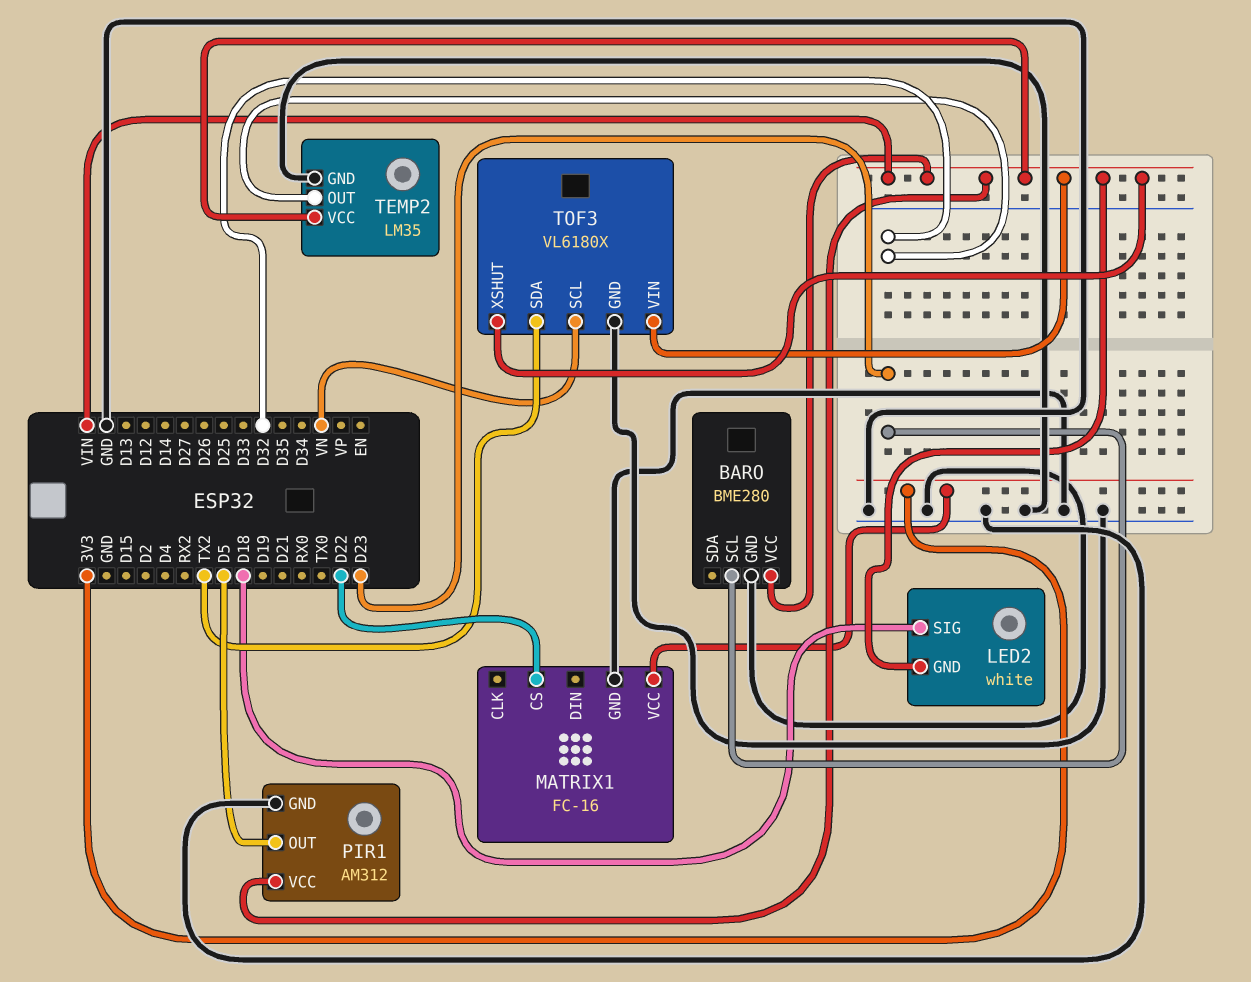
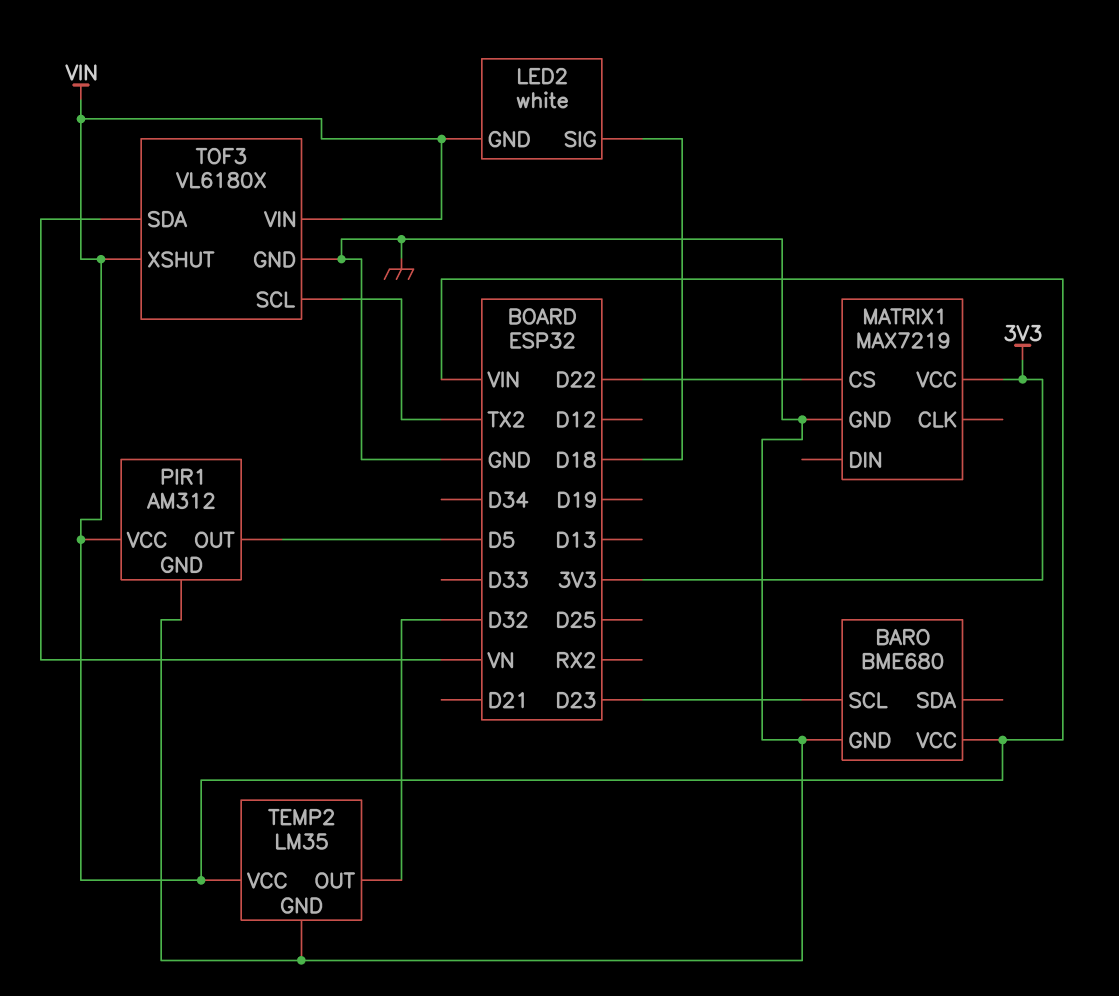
BARO: BME280 -> BME680
MATRIX1: FC-16 -> MAX7219
TOF3 pin SCL: VN -> TX2
TOF3 pin SDA: TX2 -> VN

